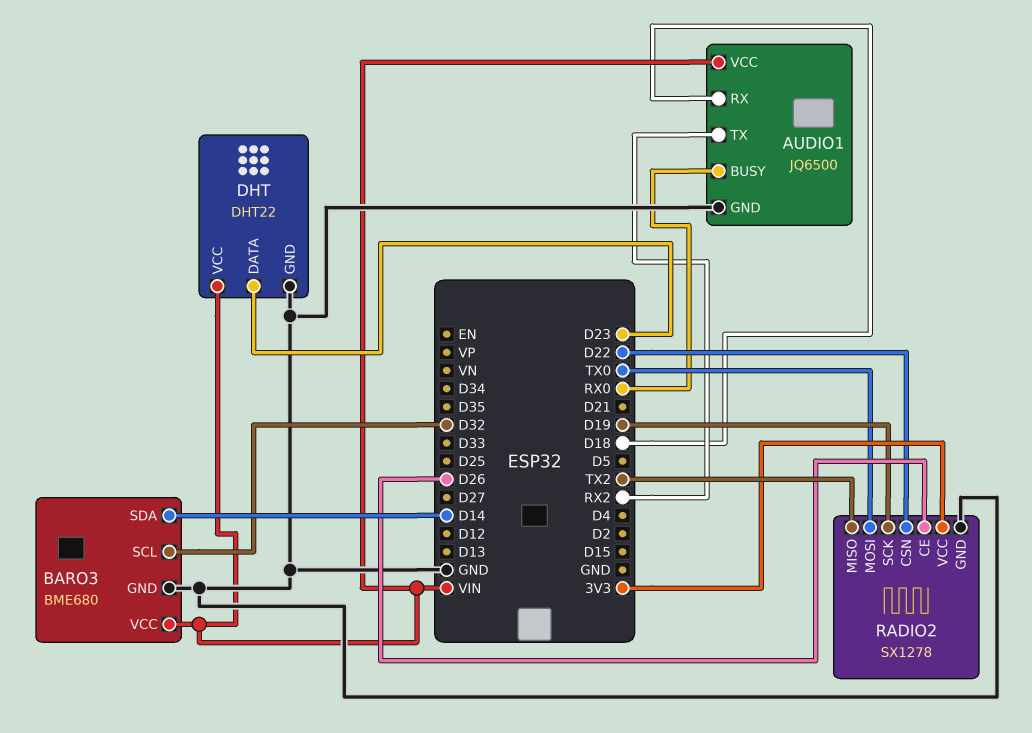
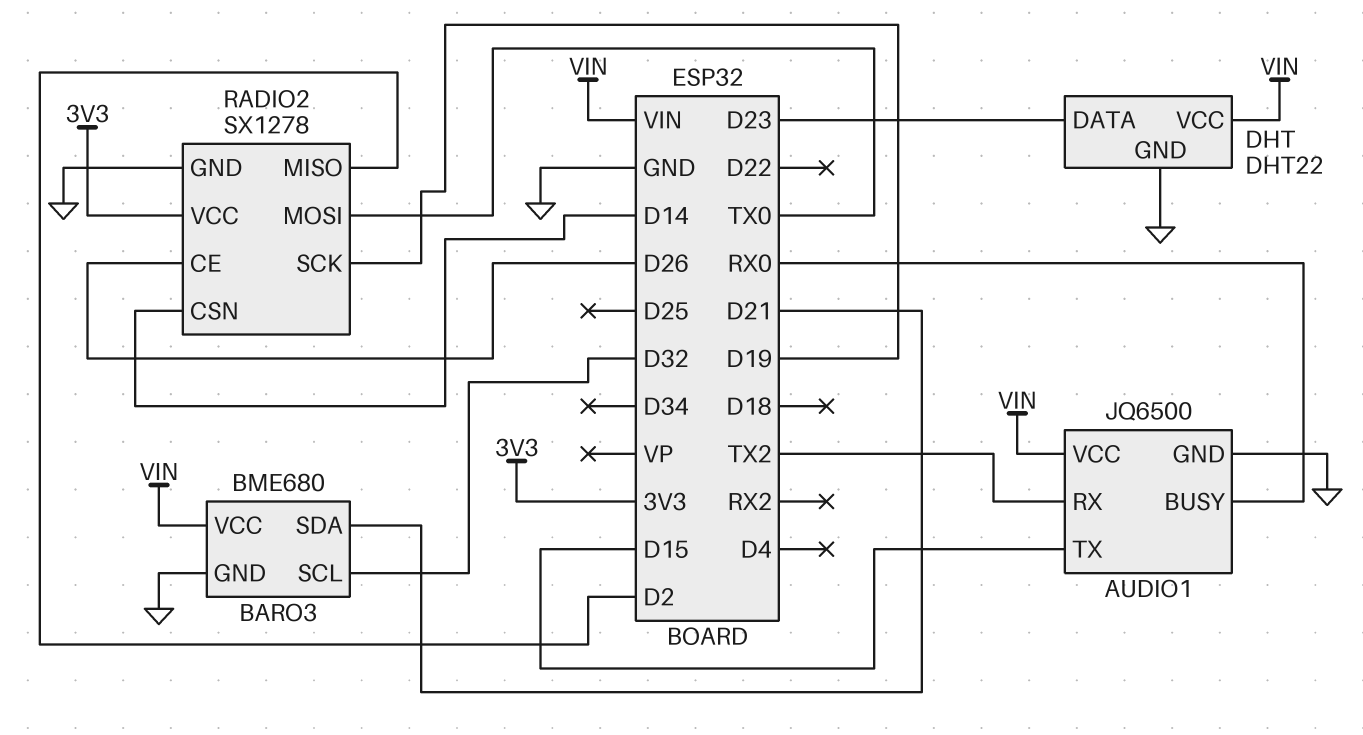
AUDIO1 pin RX: D18 -> TX2
AUDIO1 pin TX: RX2 -> D15
BARO3 pin SDA: D14 -> D21
RADIO2 pin CSN: D22 -> D14
RADIO2 pin MISO: TX2 -> D2

